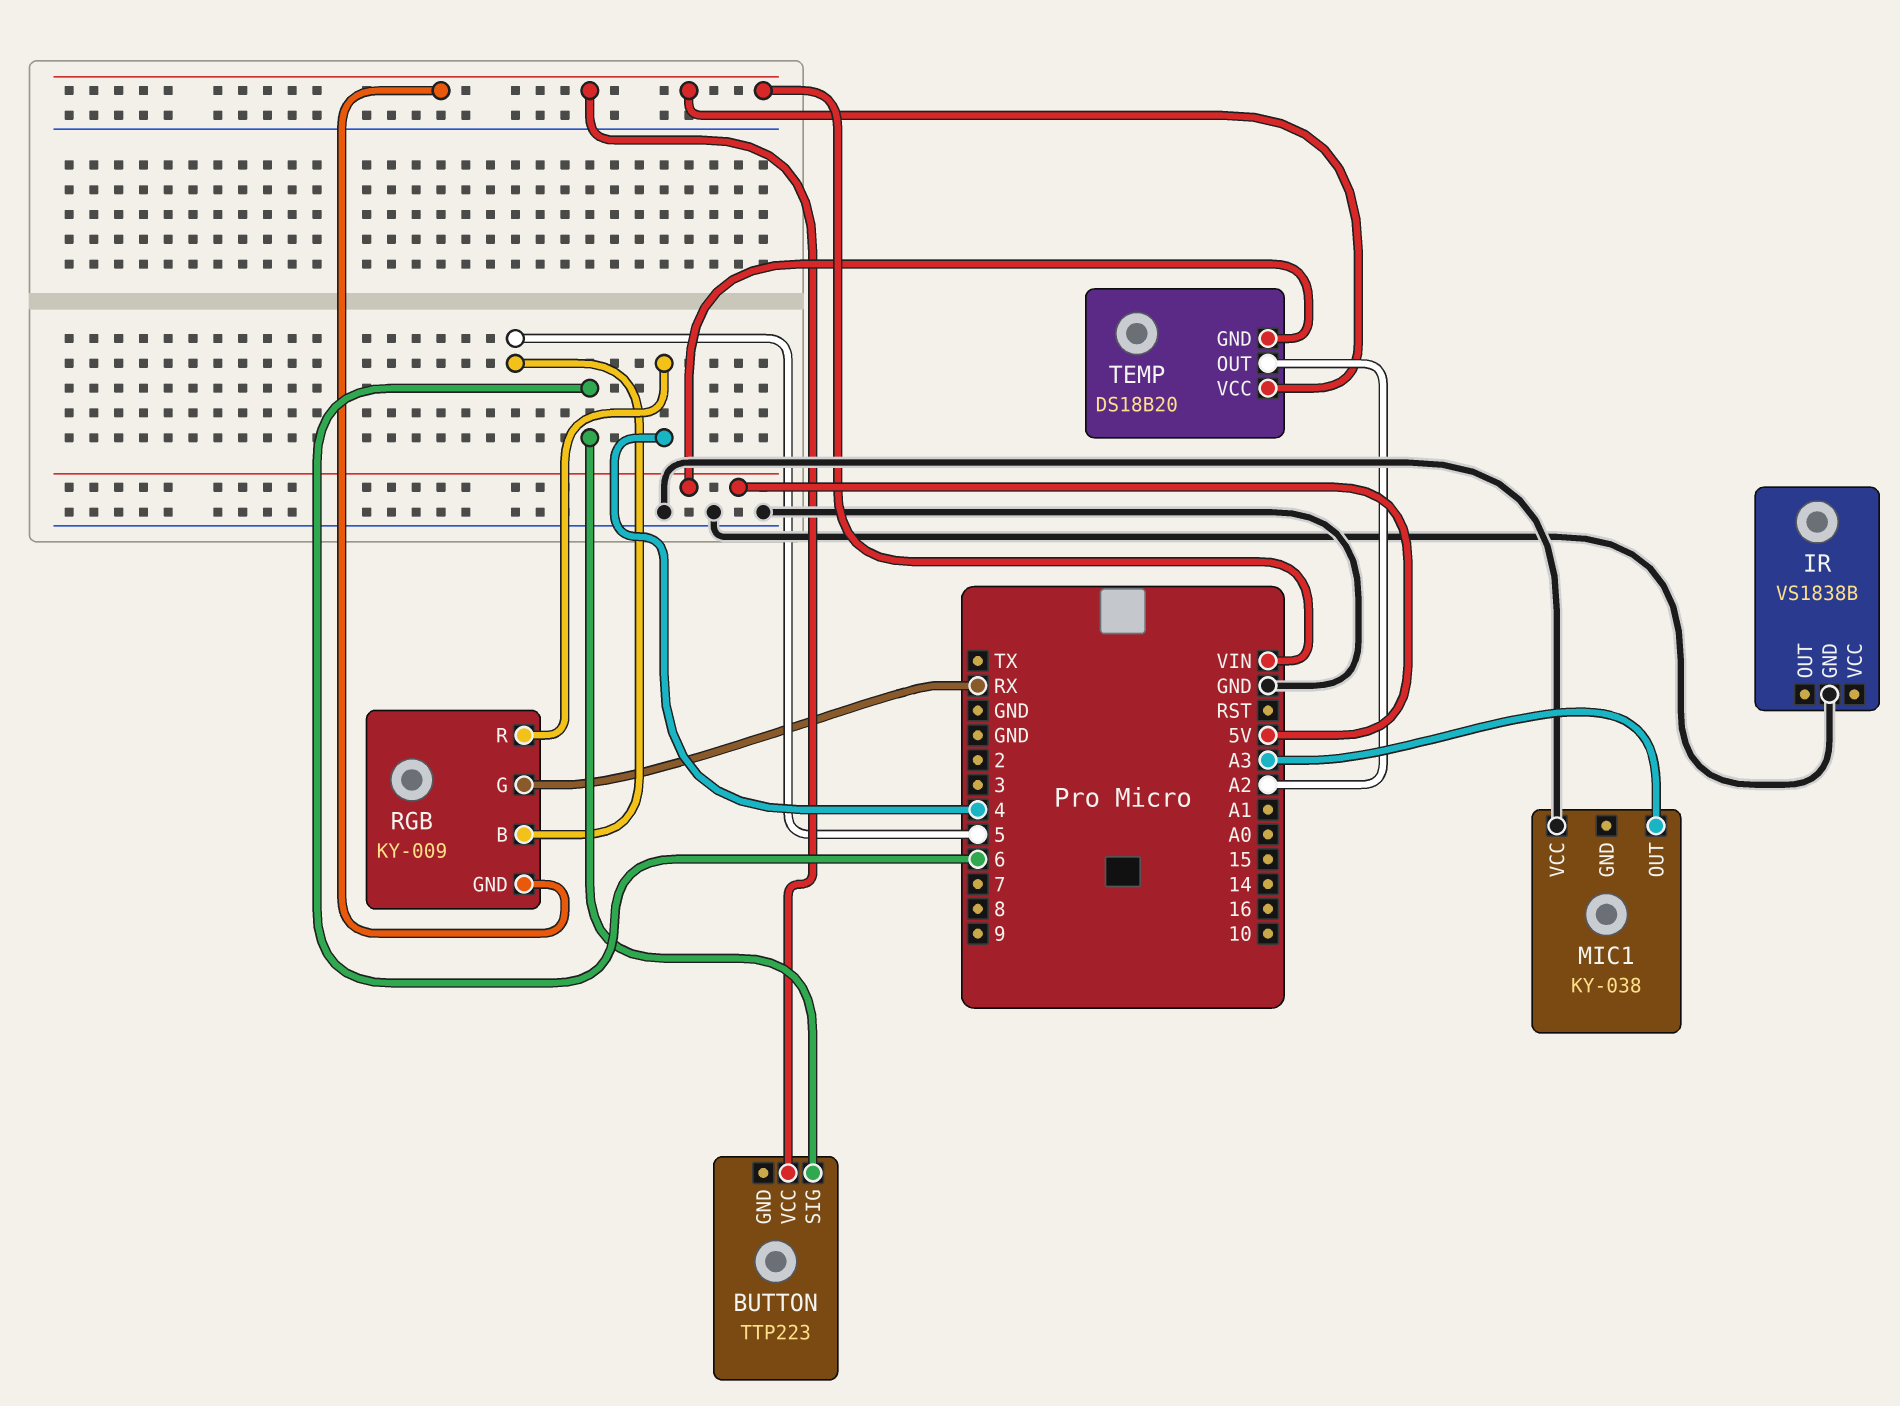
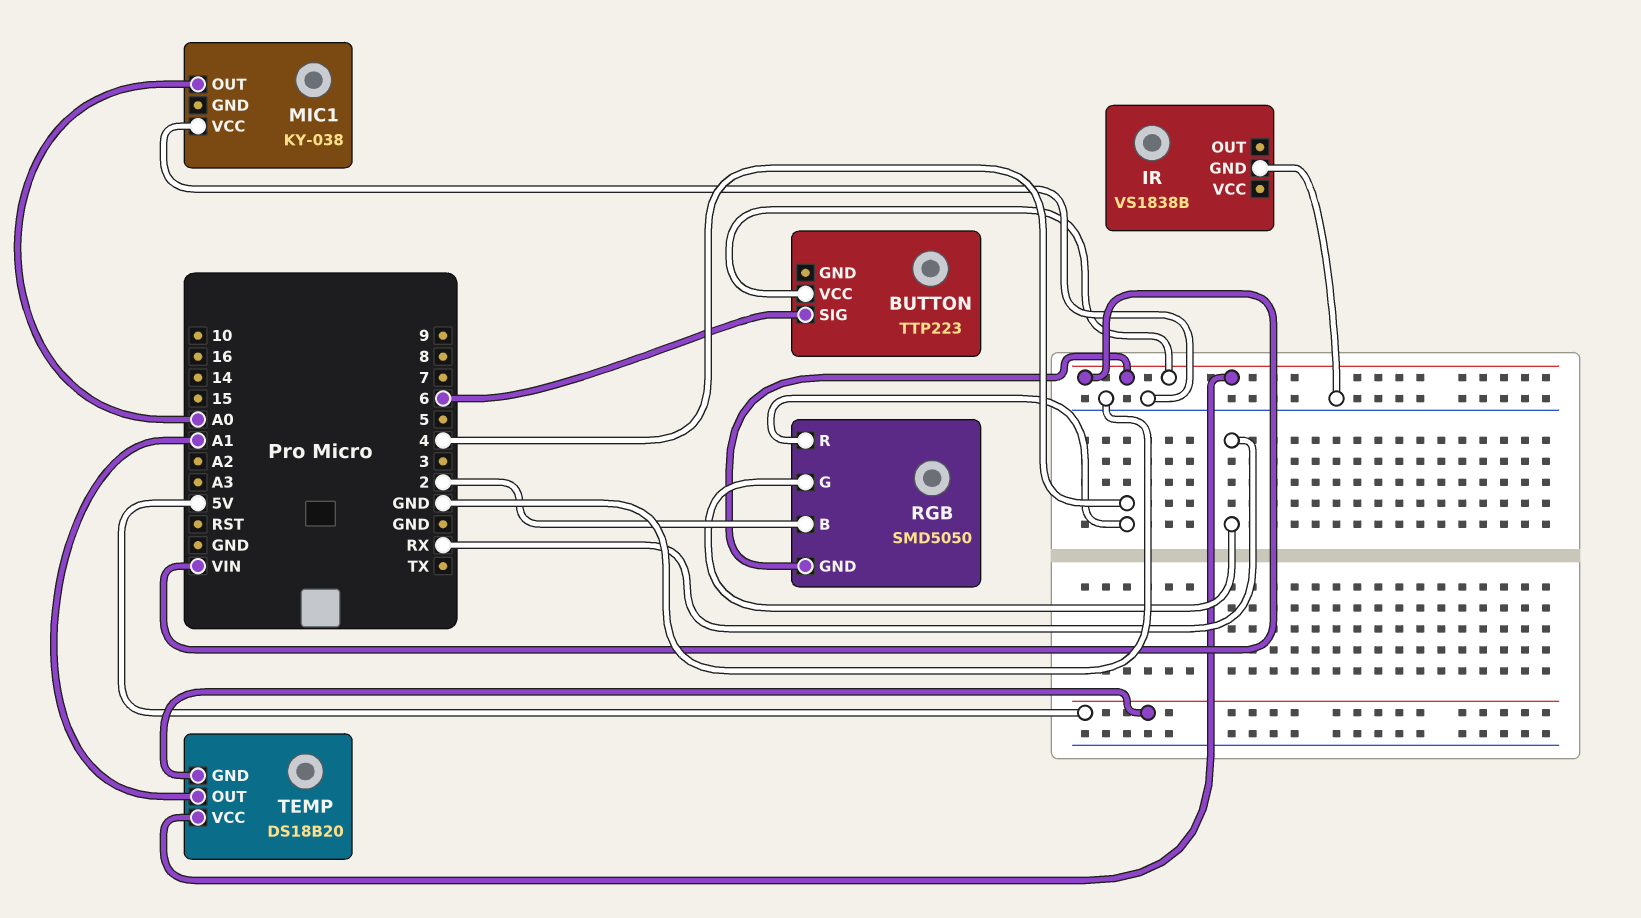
MIC1 pin OUT: A3 -> A0
RGB: KY-009 -> SMD5050
RGB pin B: 5 -> 2
TEMP pin OUT: A2 -> A1

